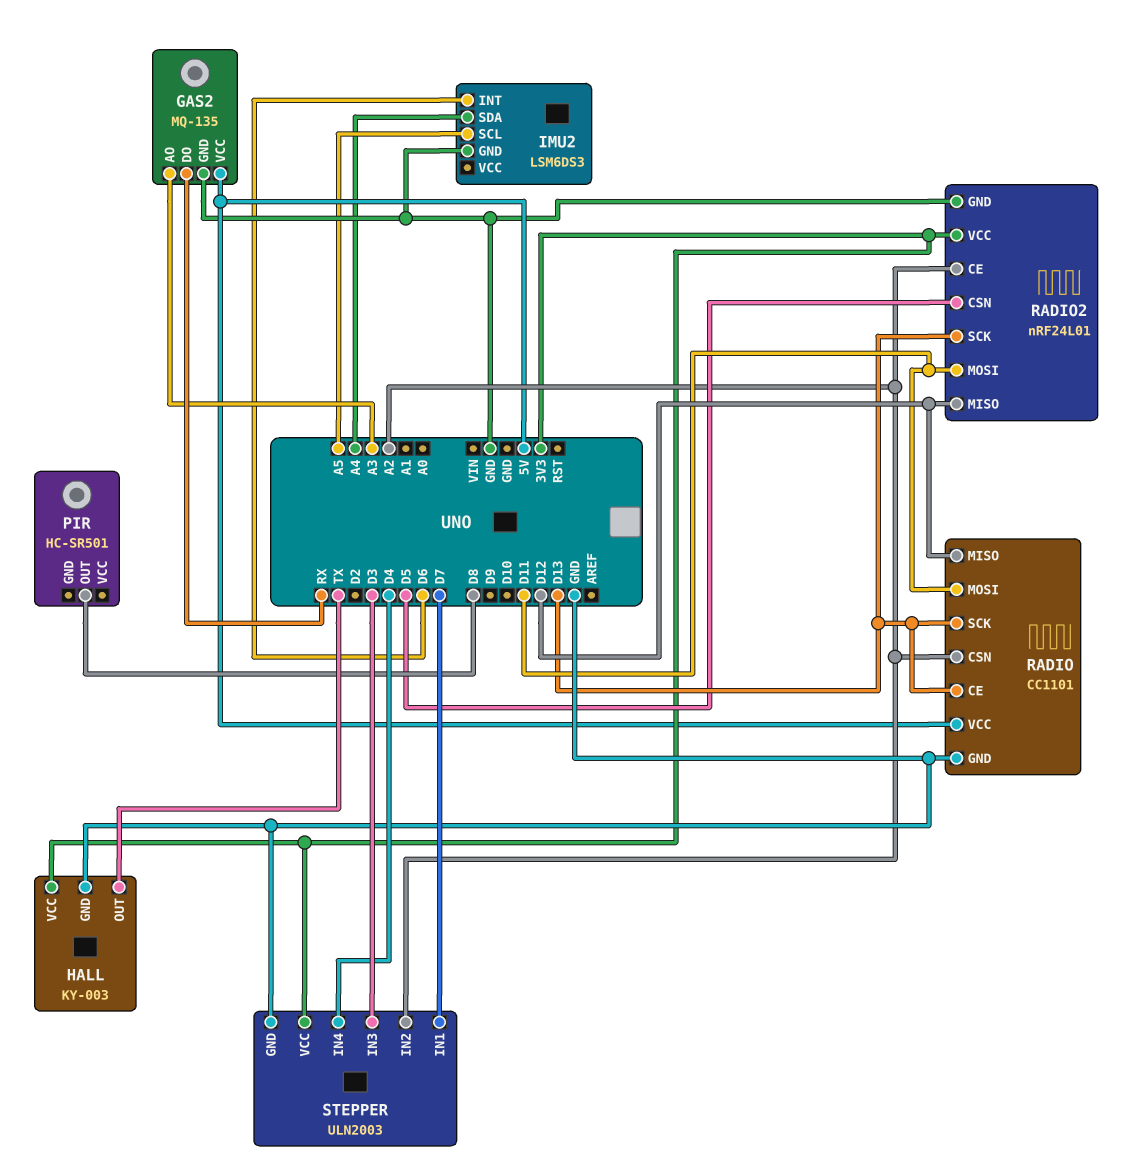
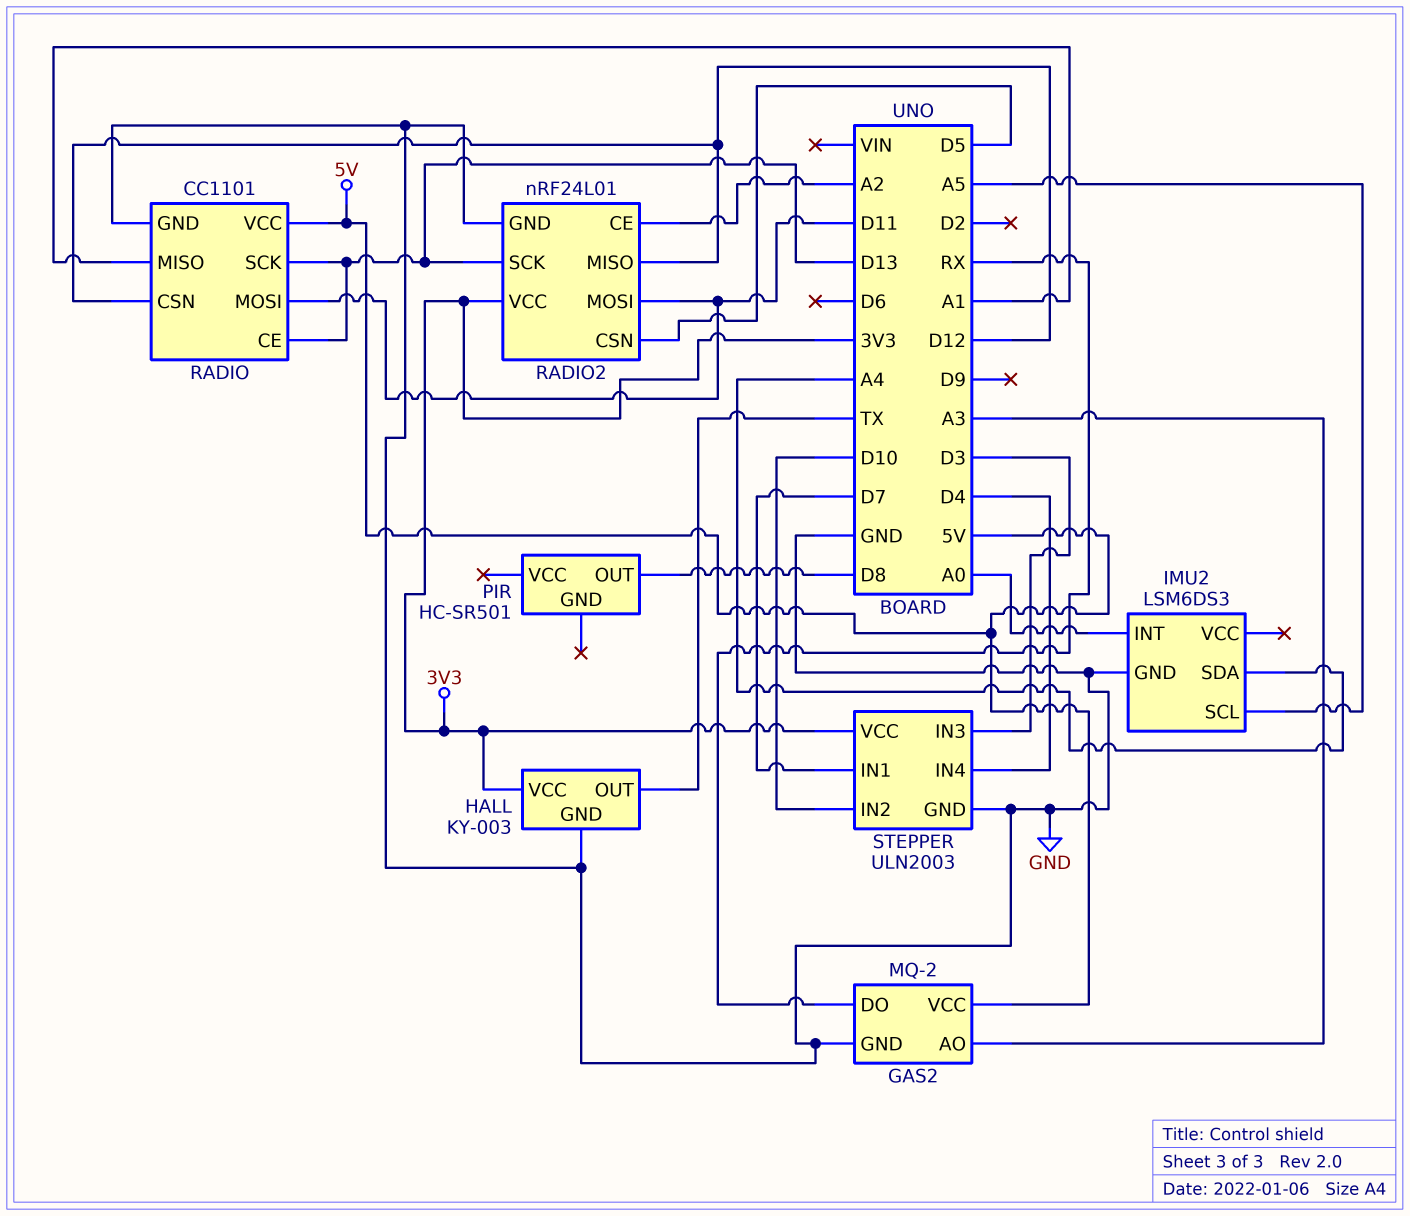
GAS2: MQ-135 -> MQ-2
IMU2 pin INT: D6 -> A0
RADIO pin CSN: A2 -> D12
RADIO pin MISO: D12 -> A1
STEPPER pin IN2: A2 -> D10

